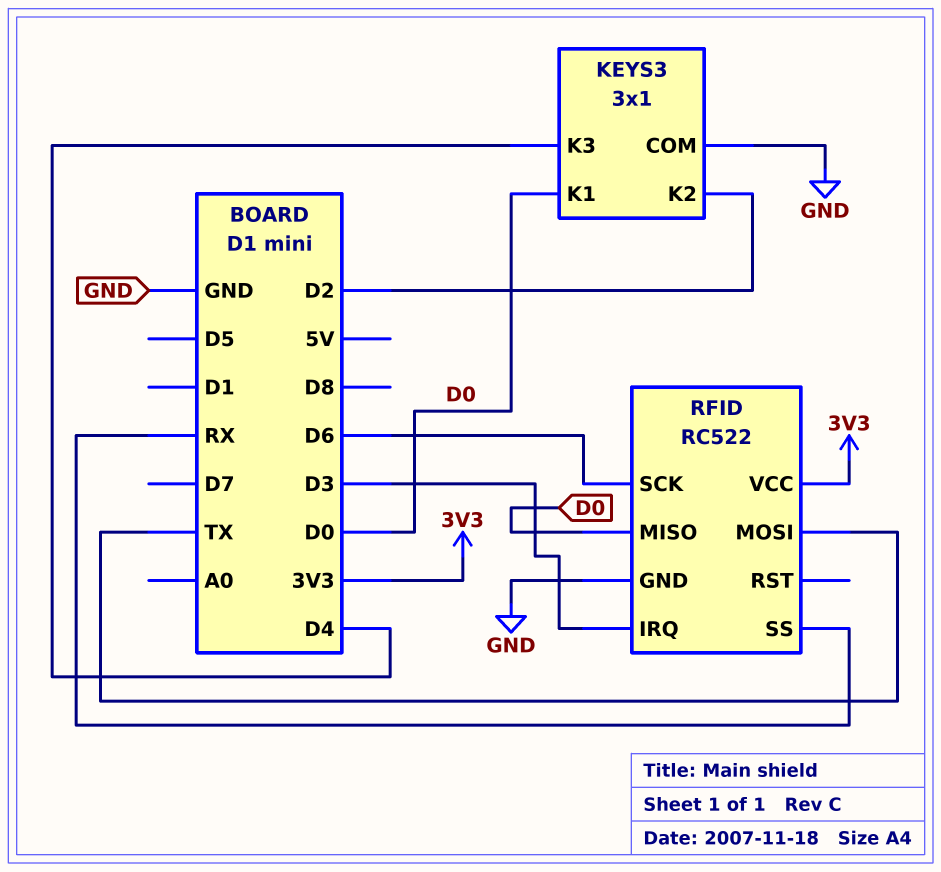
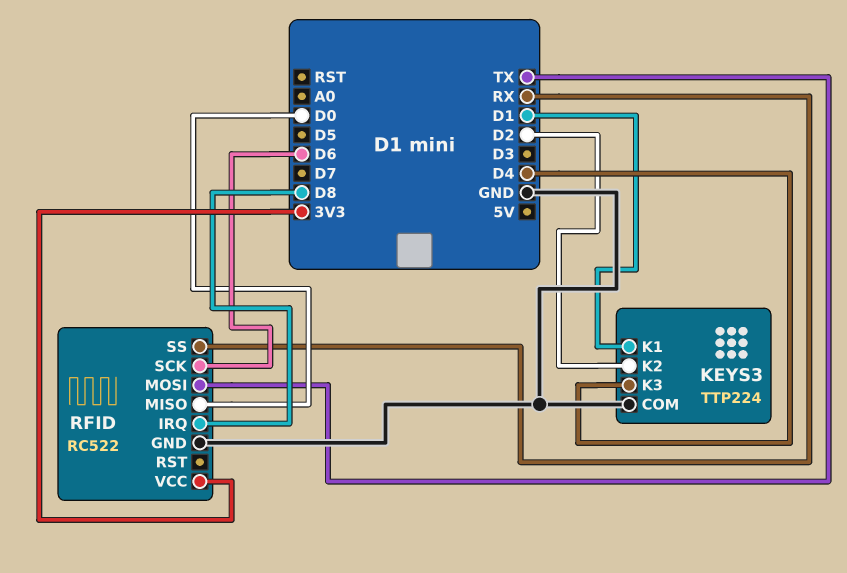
KEYS3: 3x1 -> TTP224
KEYS3 pin K1: D0 -> D1
RFID pin IRQ: D3 -> D8

